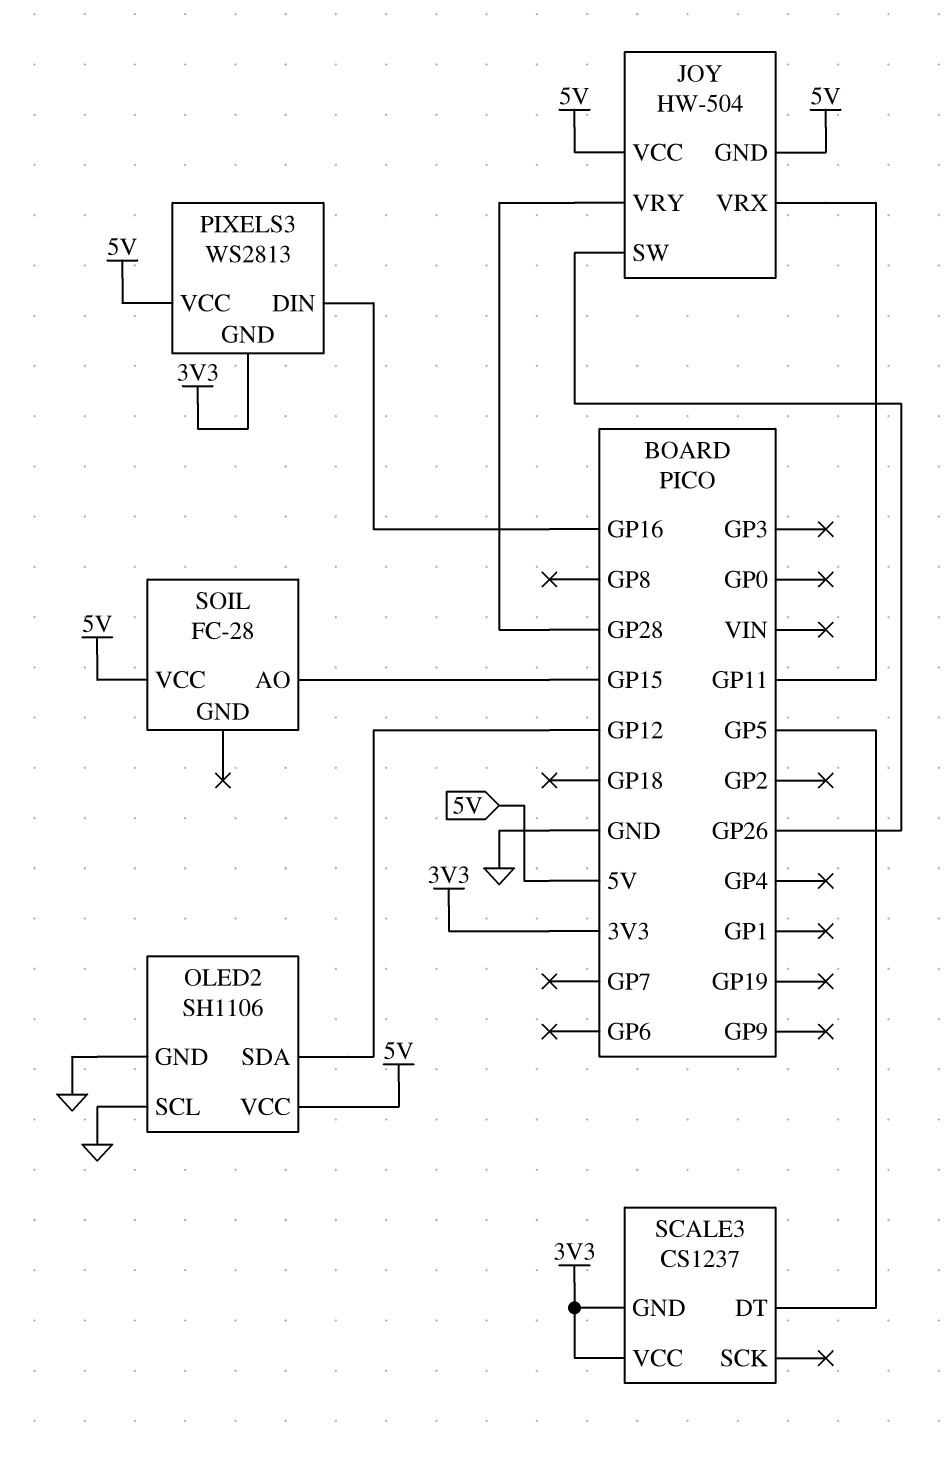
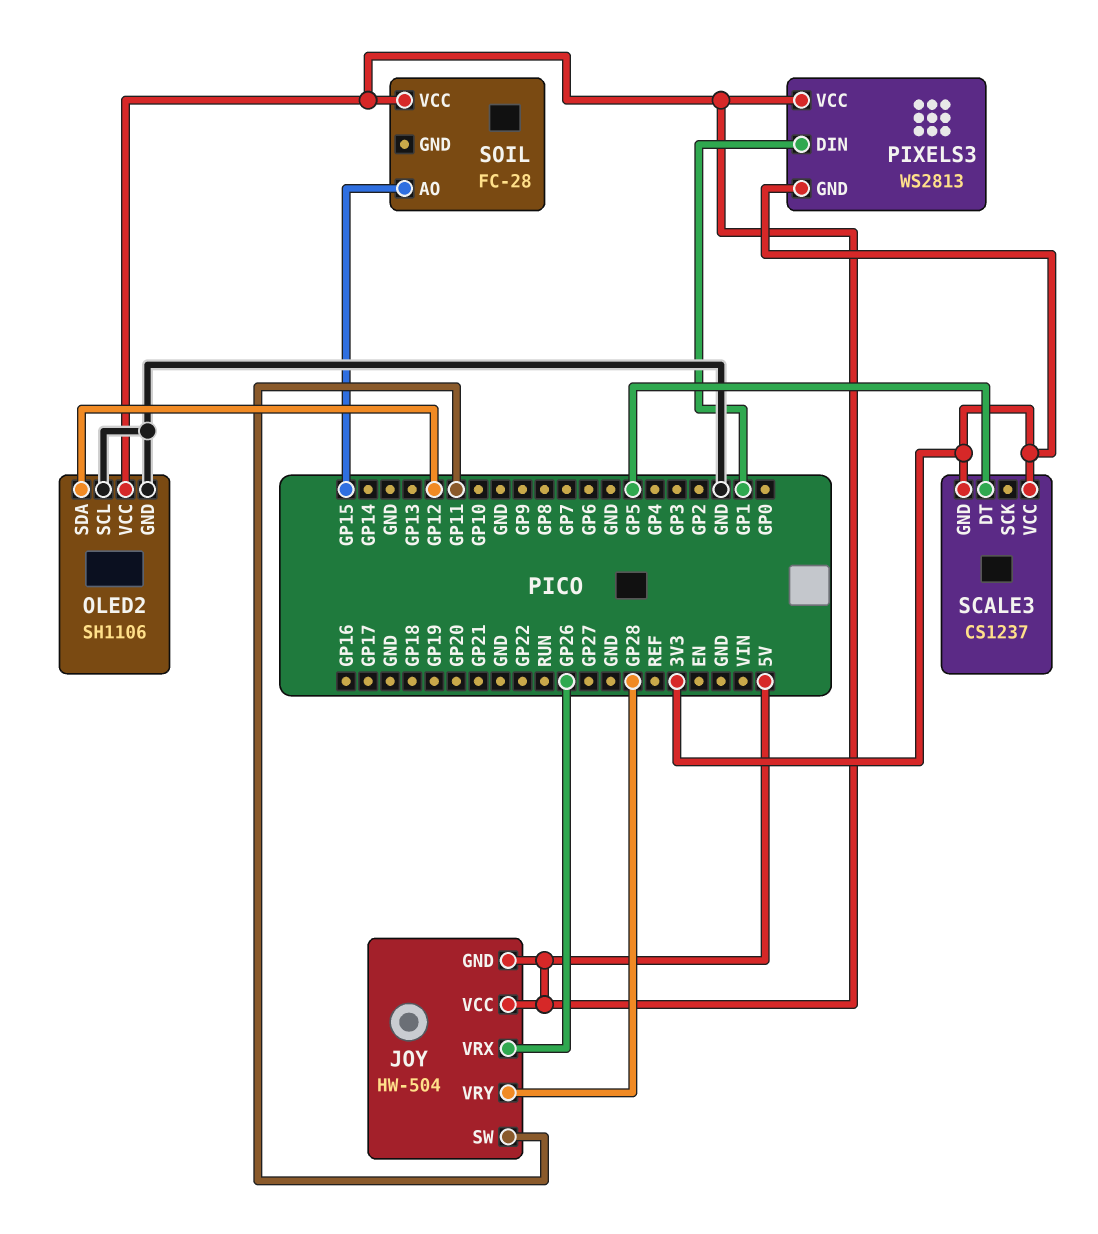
JOY pin SW: GP26 -> GP11
JOY pin VRX: GP11 -> GP26
PIXELS3 pin DIN: GP16 -> GP1

